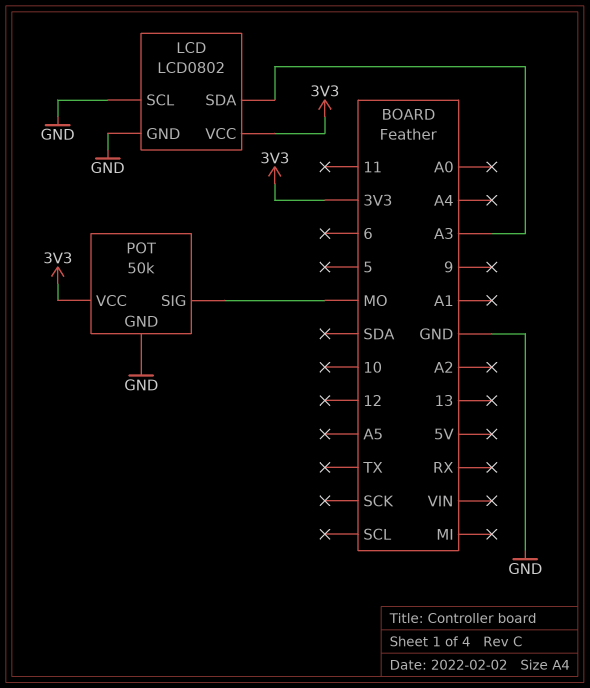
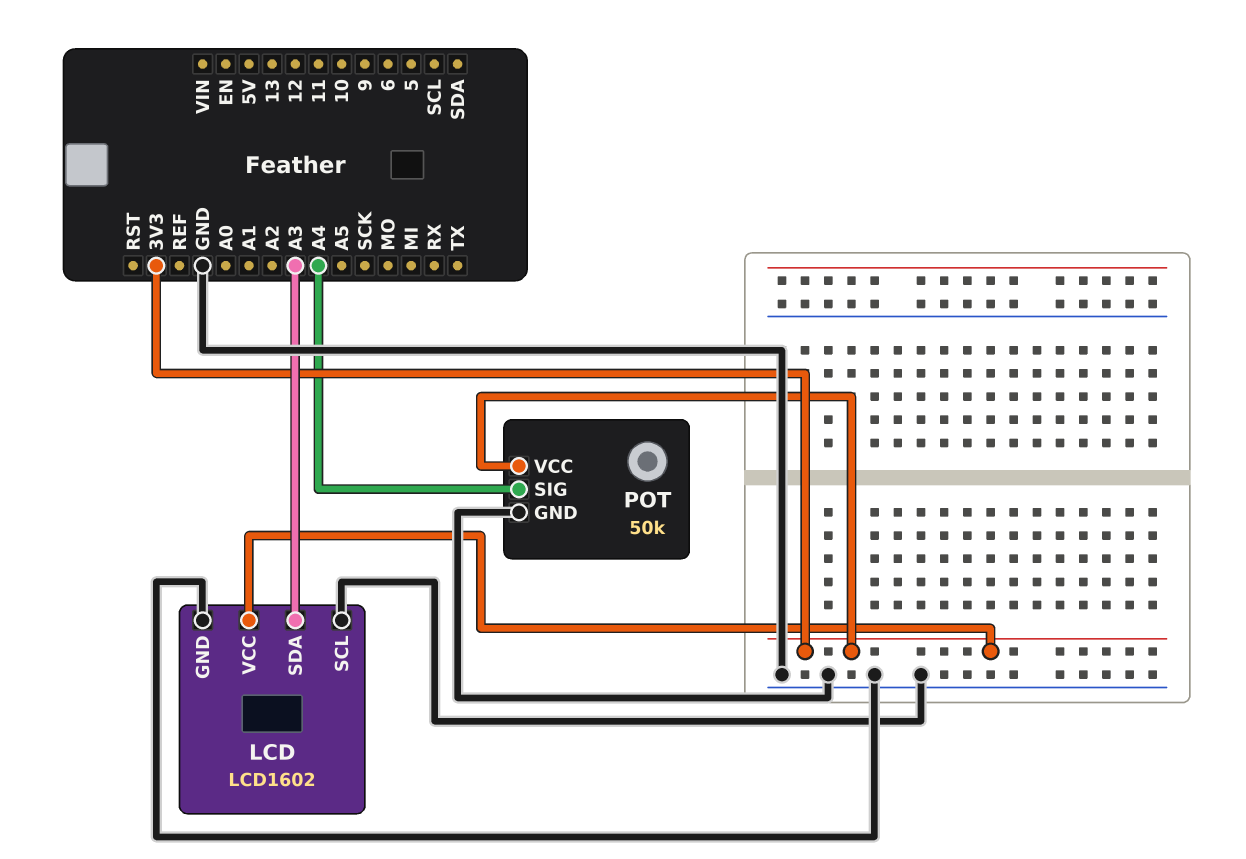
LCD: LCD0802 -> LCD1602
POT pin SIG: MO -> A4

